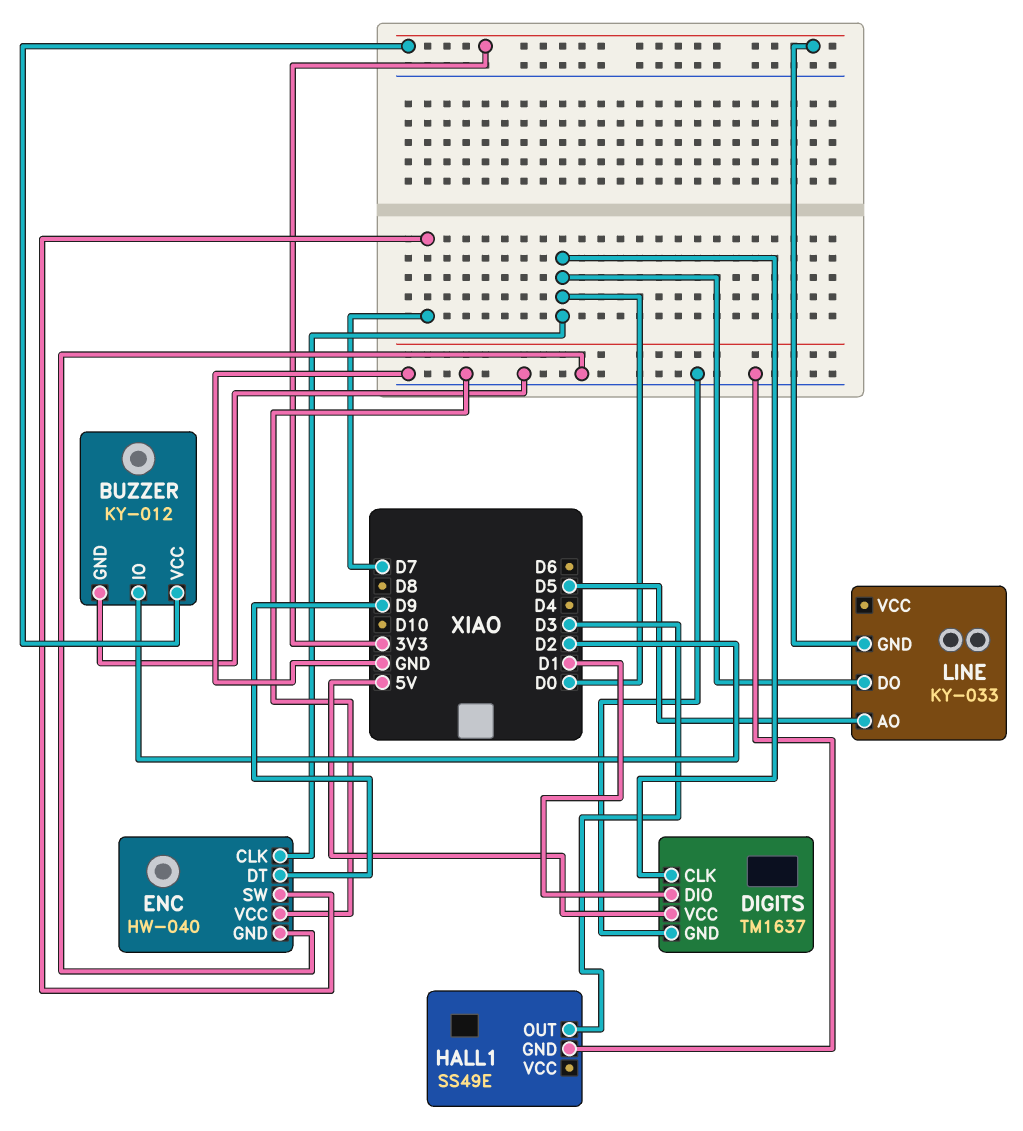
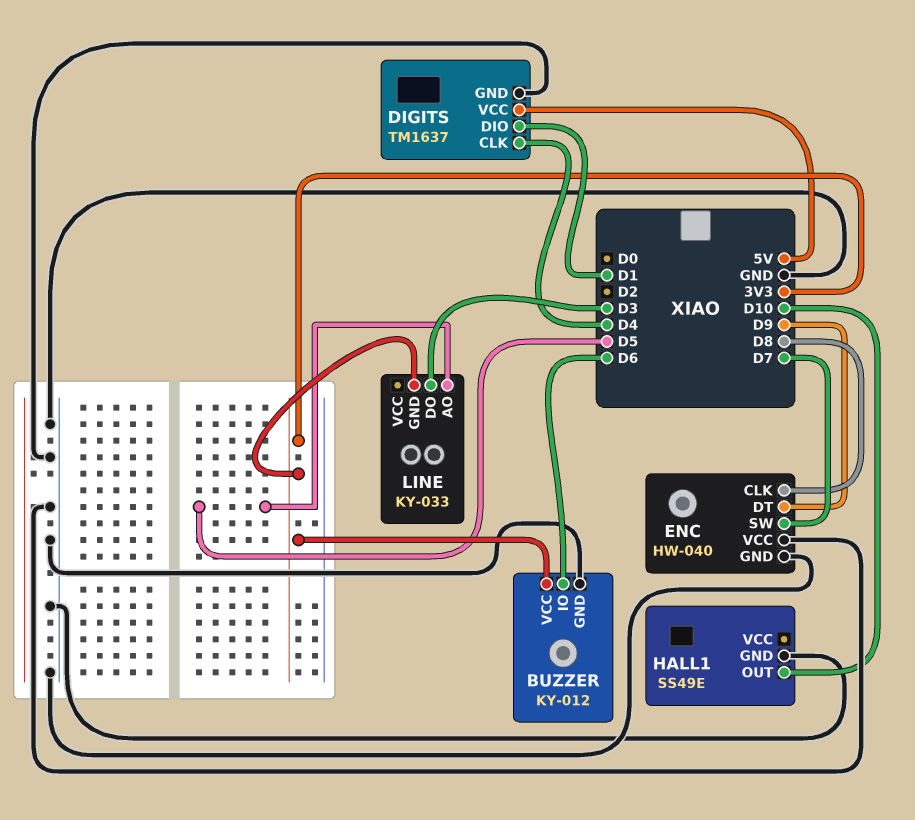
BUZZER pin IO: D2 -> D6
DIGITS pin CLK: D0 -> D4
ENC pin CLK: D0 -> D8
HALL1 pin OUT: D3 -> D10
LINE pin DO: D0 -> D3

